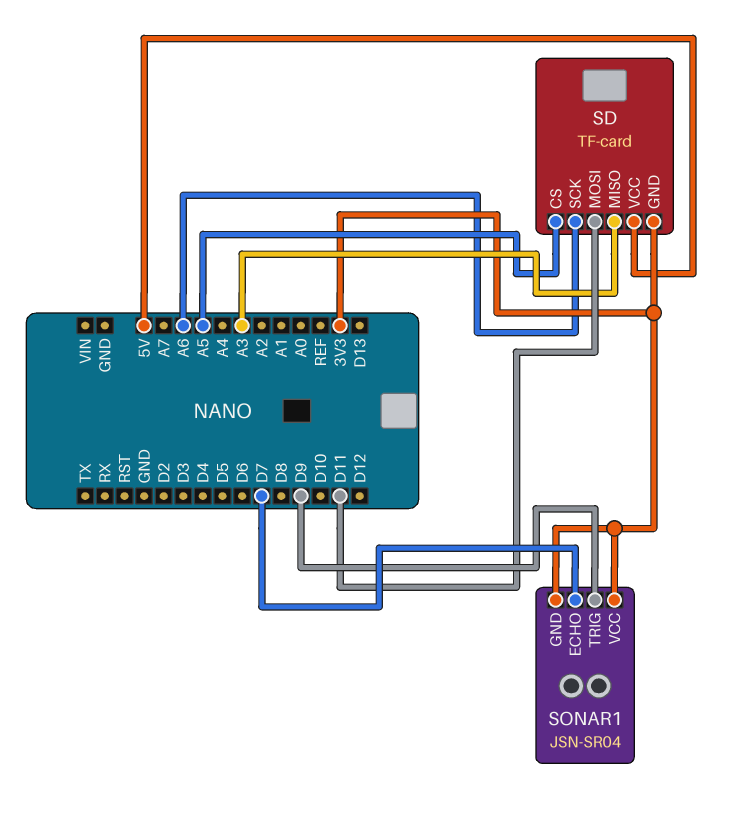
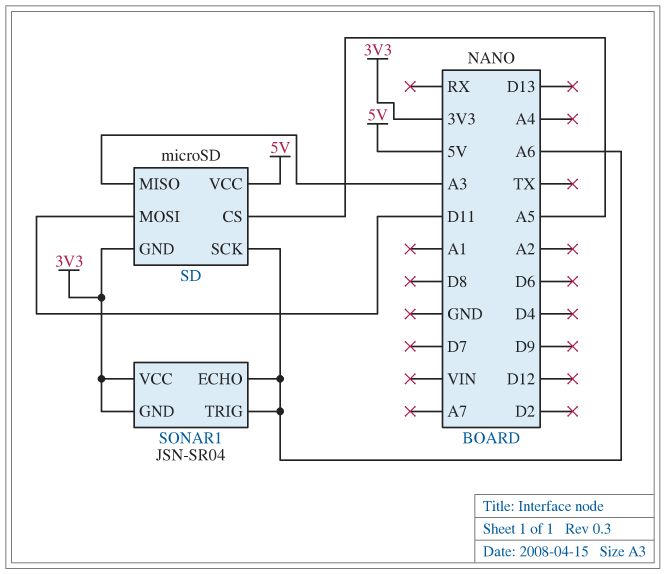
SD: TF-card -> microSD
SONAR1 pin ECHO: D7 -> A6
SONAR1 pin TRIG: D9 -> A6

